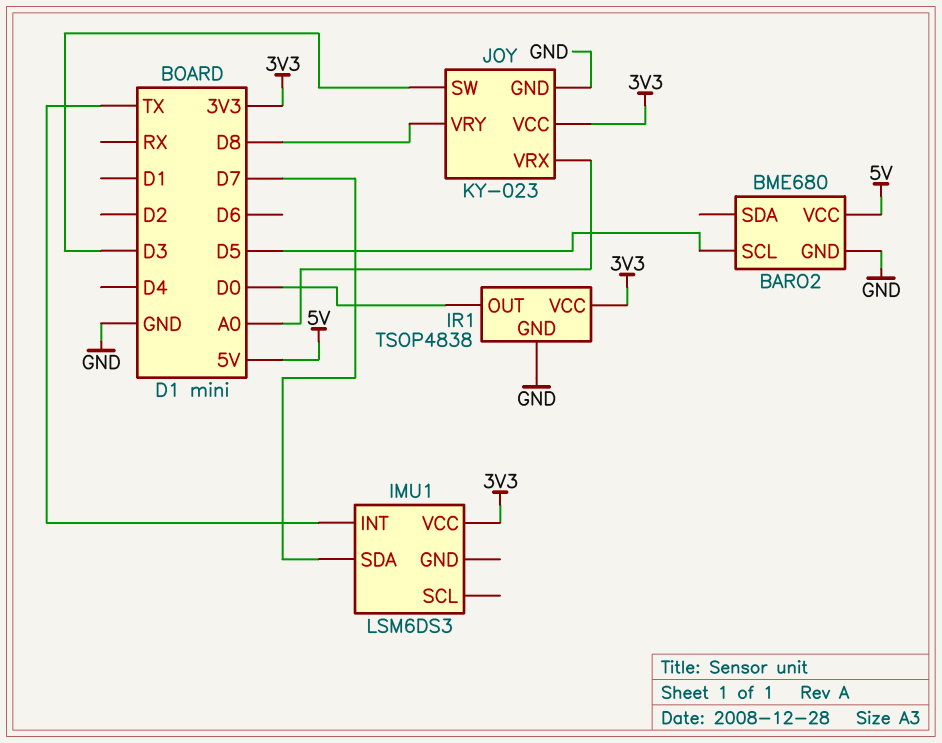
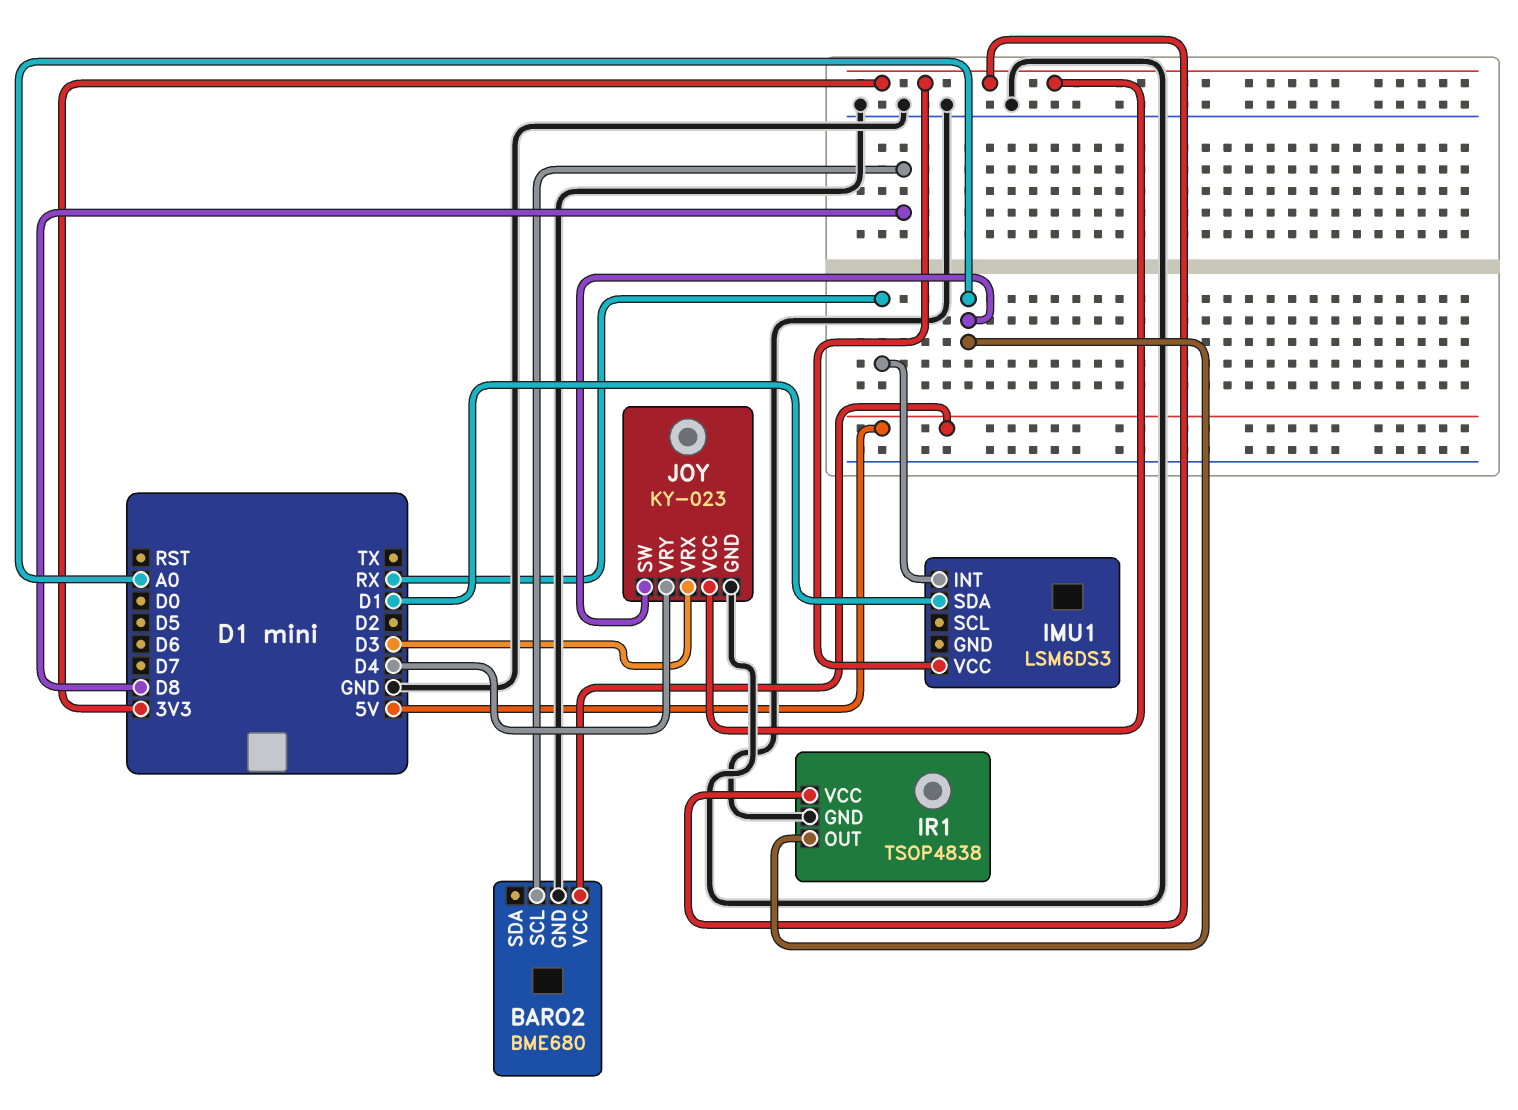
BARO2 pin SCL: D5 -> D8
IMU1 pin INT: TX -> RX
IMU1 pin SDA: D7 -> D1
IR1 pin OUT: D0 -> A0
JOY pin SW: D3 -> A0
JOY pin VRX: A0 -> D3
JOY pin VRY: D8 -> D4

